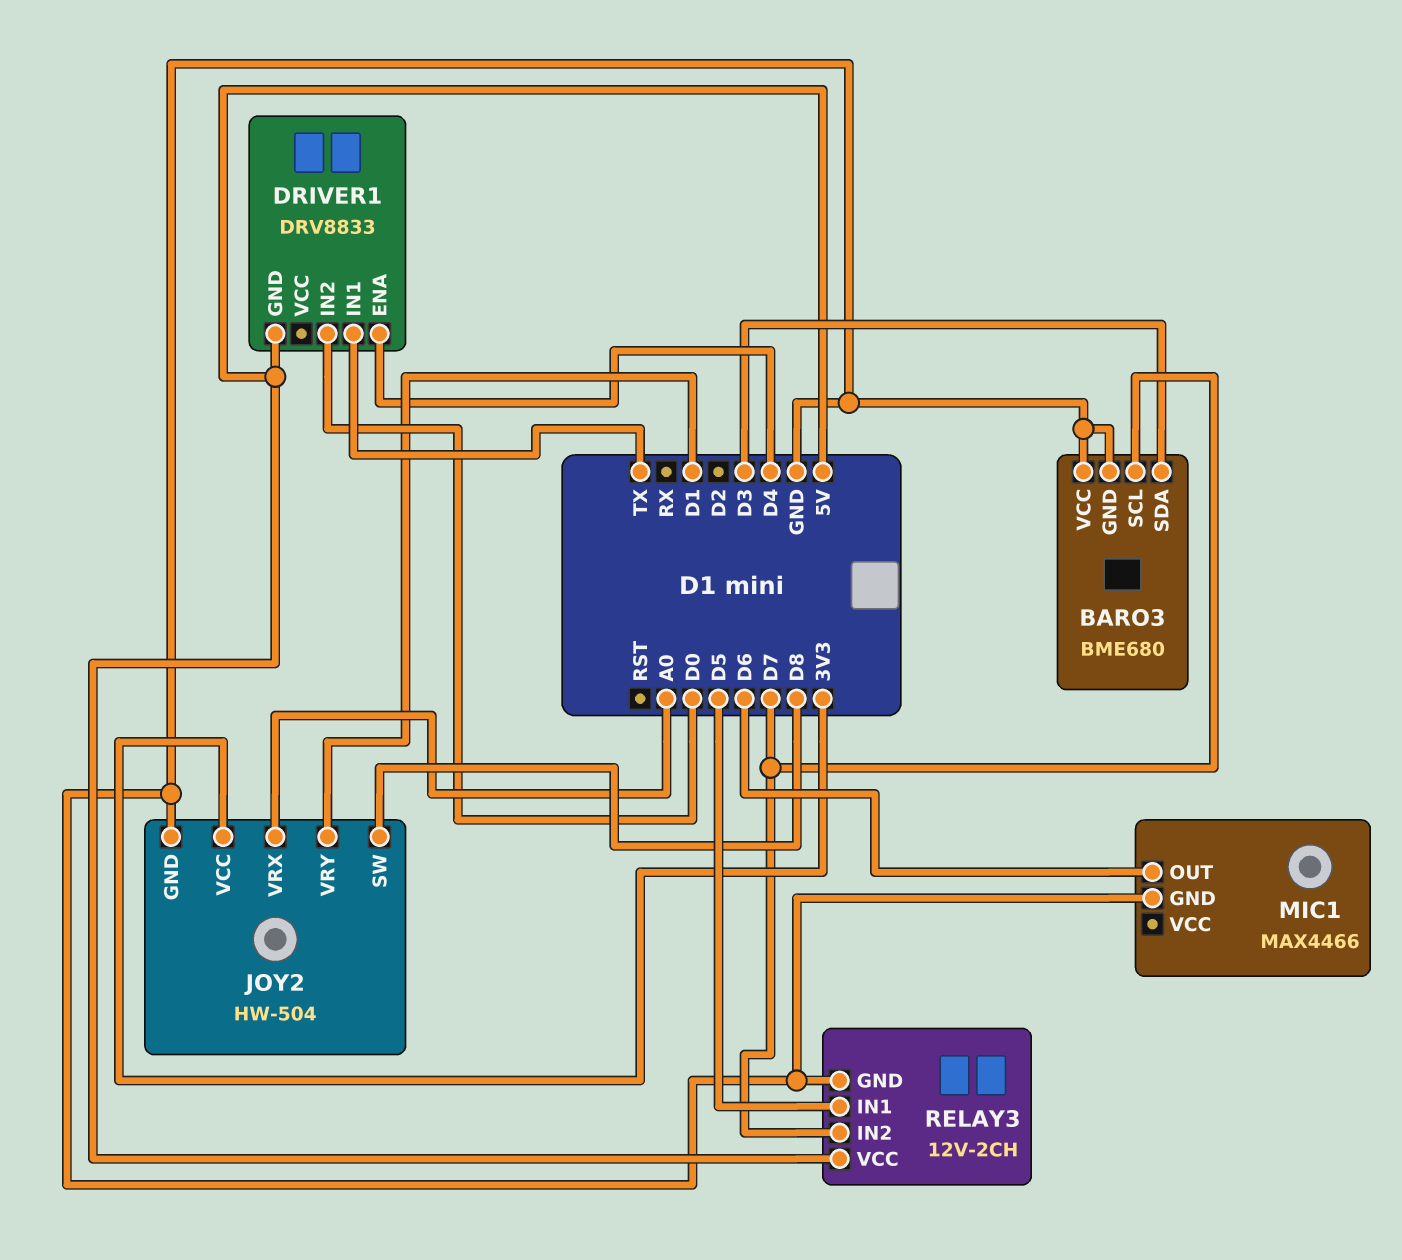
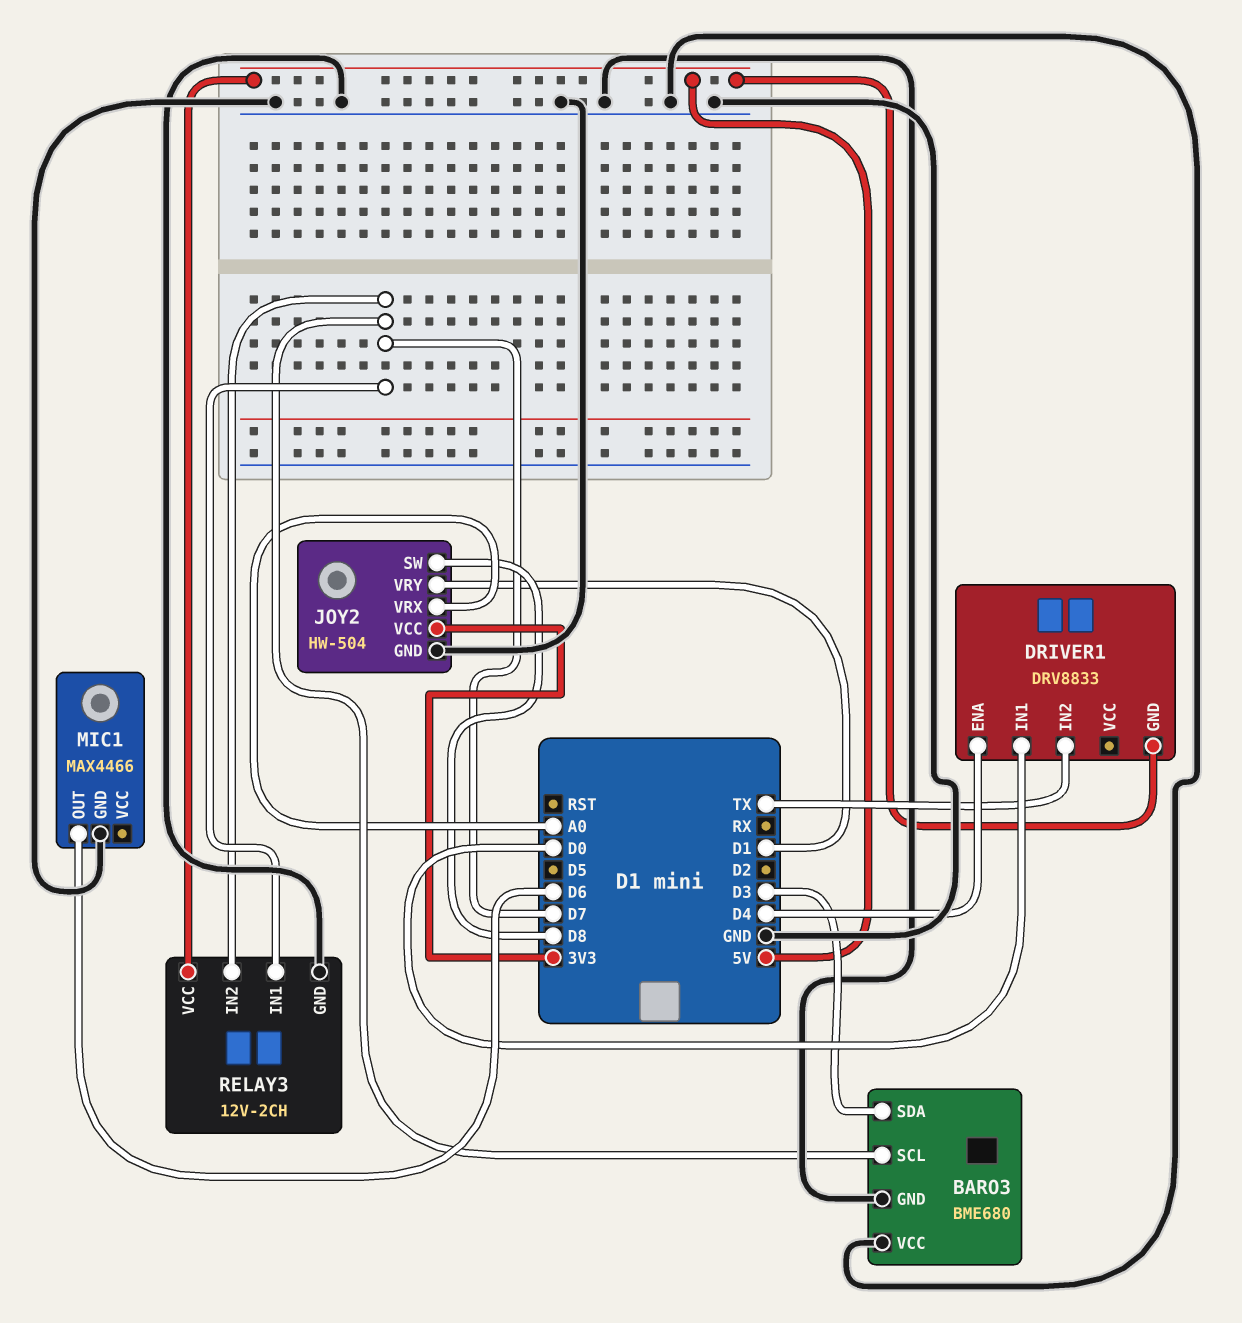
DRIVER1 pin IN1: TX -> D0
DRIVER1 pin IN2: D0 -> TX
RELAY3 pin IN1: D5 -> D7

